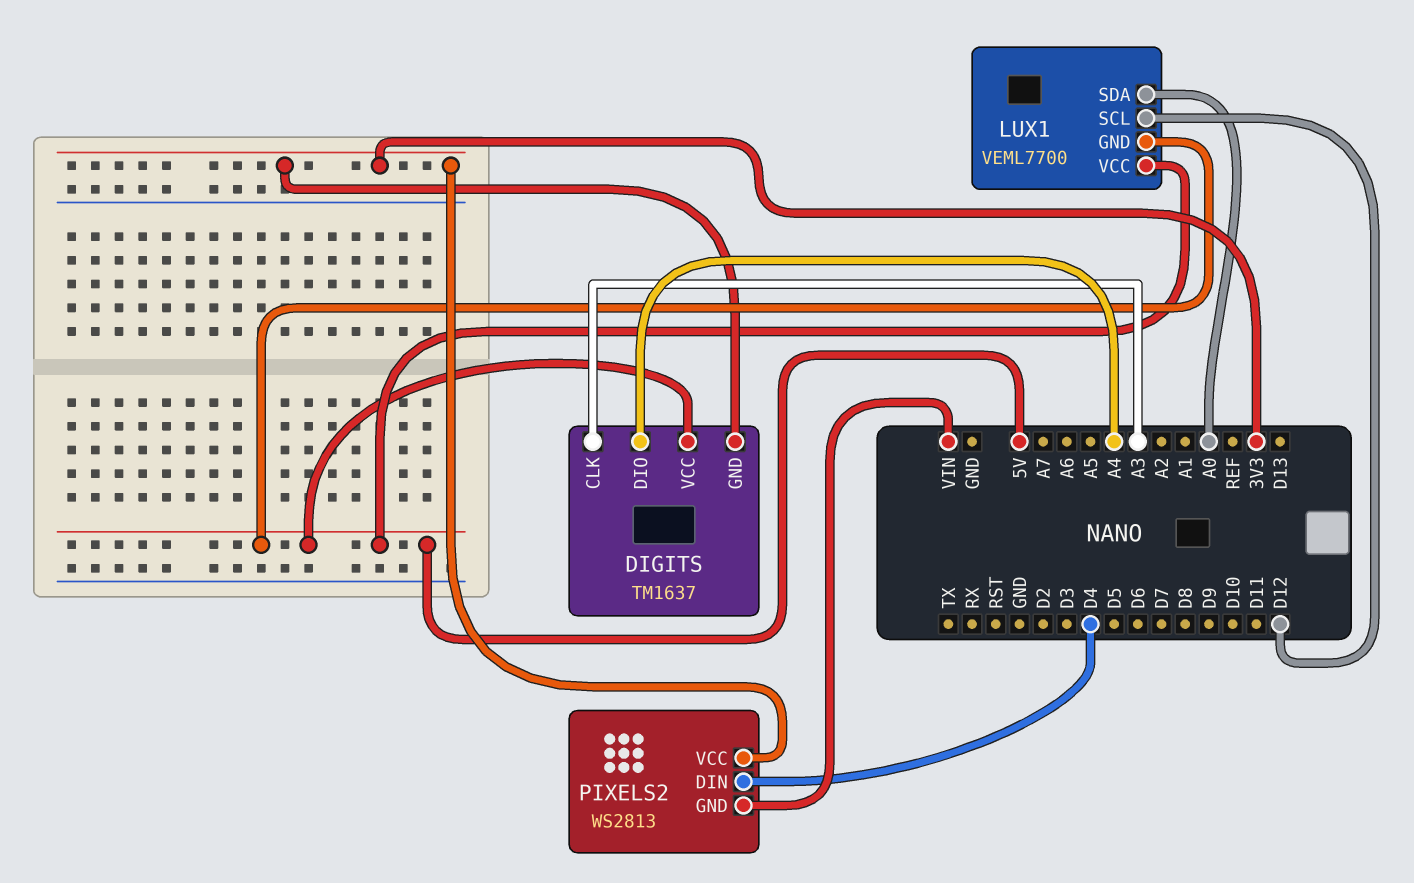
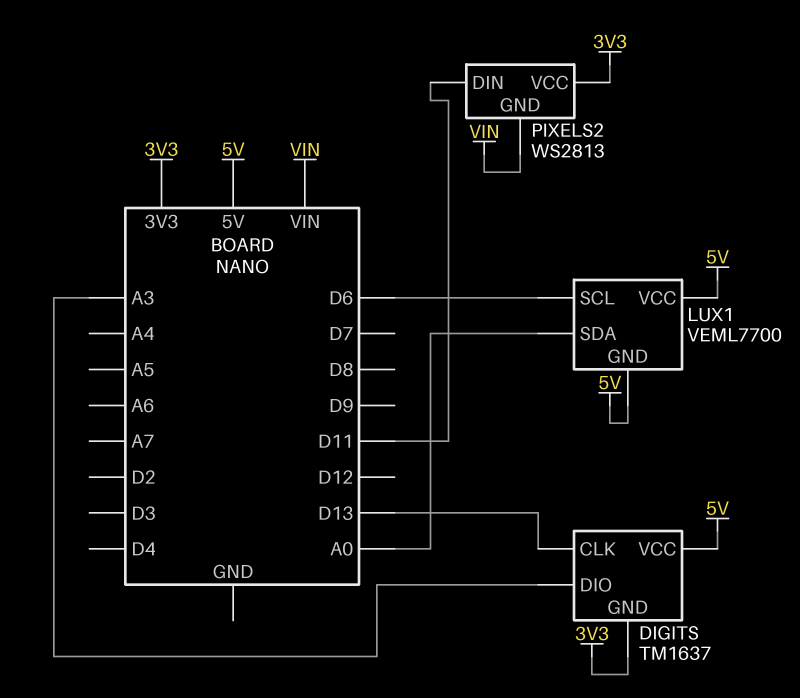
DIGITS pin CLK: A3 -> D13
DIGITS pin DIO: A4 -> A3
LUX1 pin SCL: D12 -> D6
PIXELS2 pin DIN: D4 -> D11

